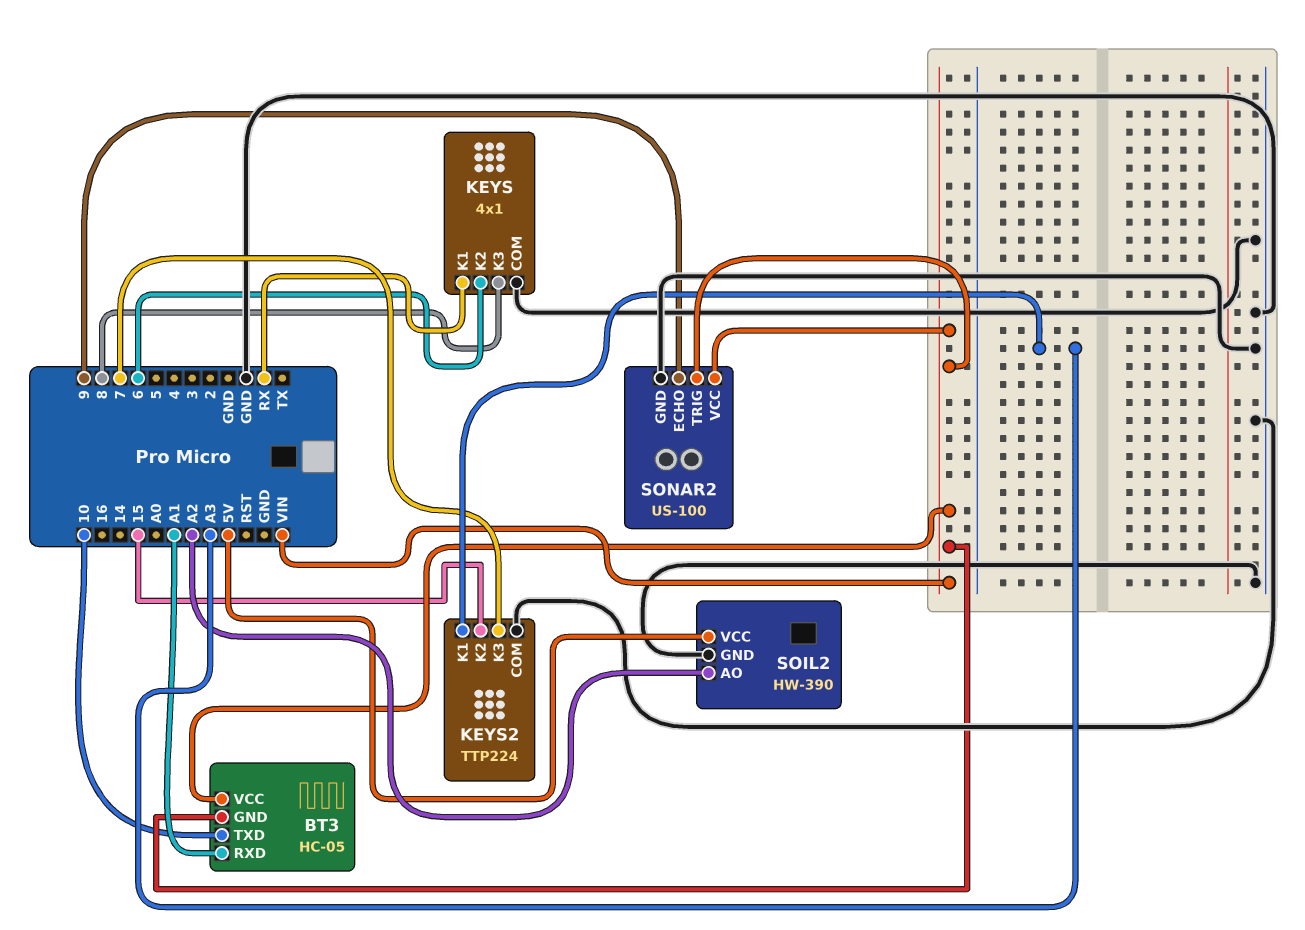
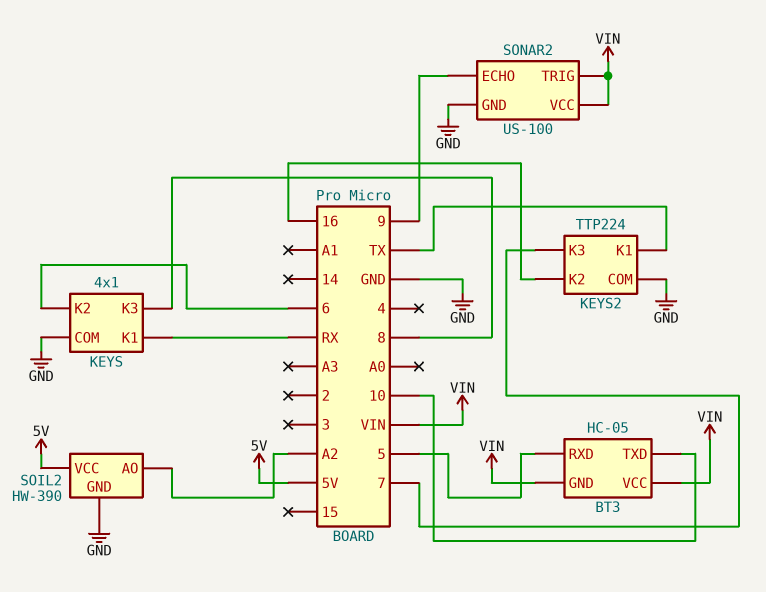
BT3 pin RXD: A1 -> 5
KEYS2 pin K1: A3 -> TX
KEYS2 pin K2: 15 -> 16

